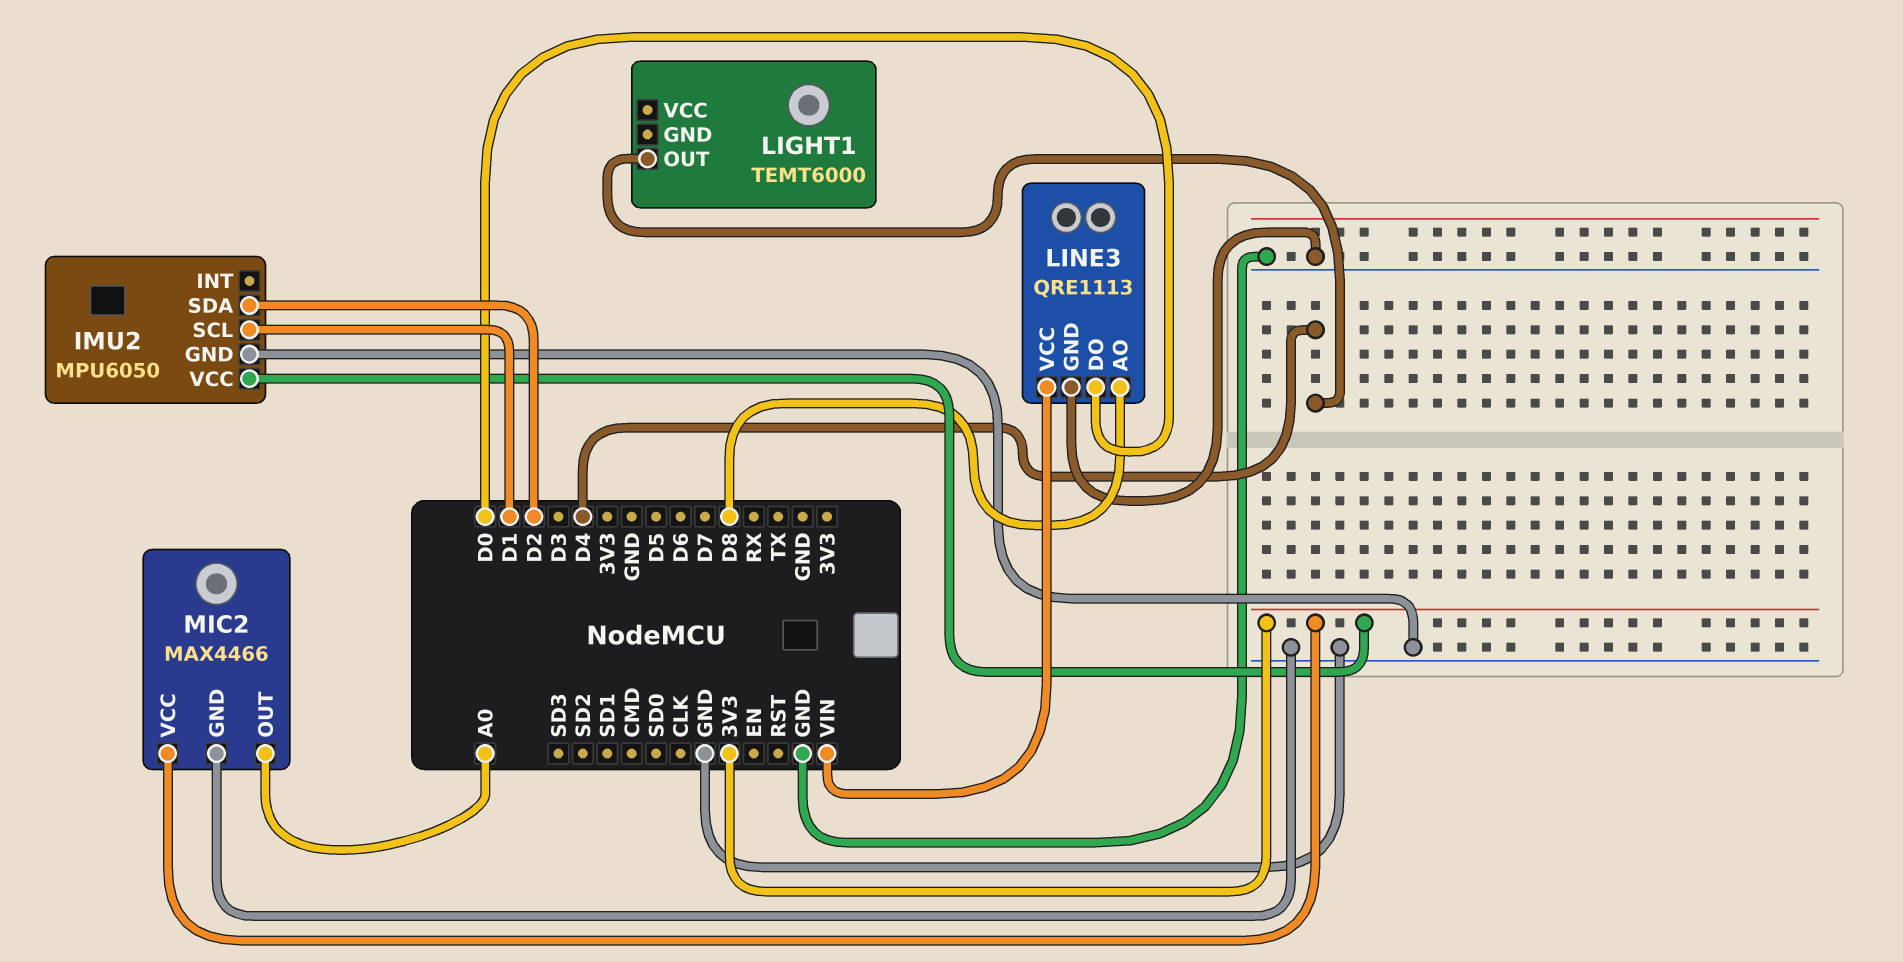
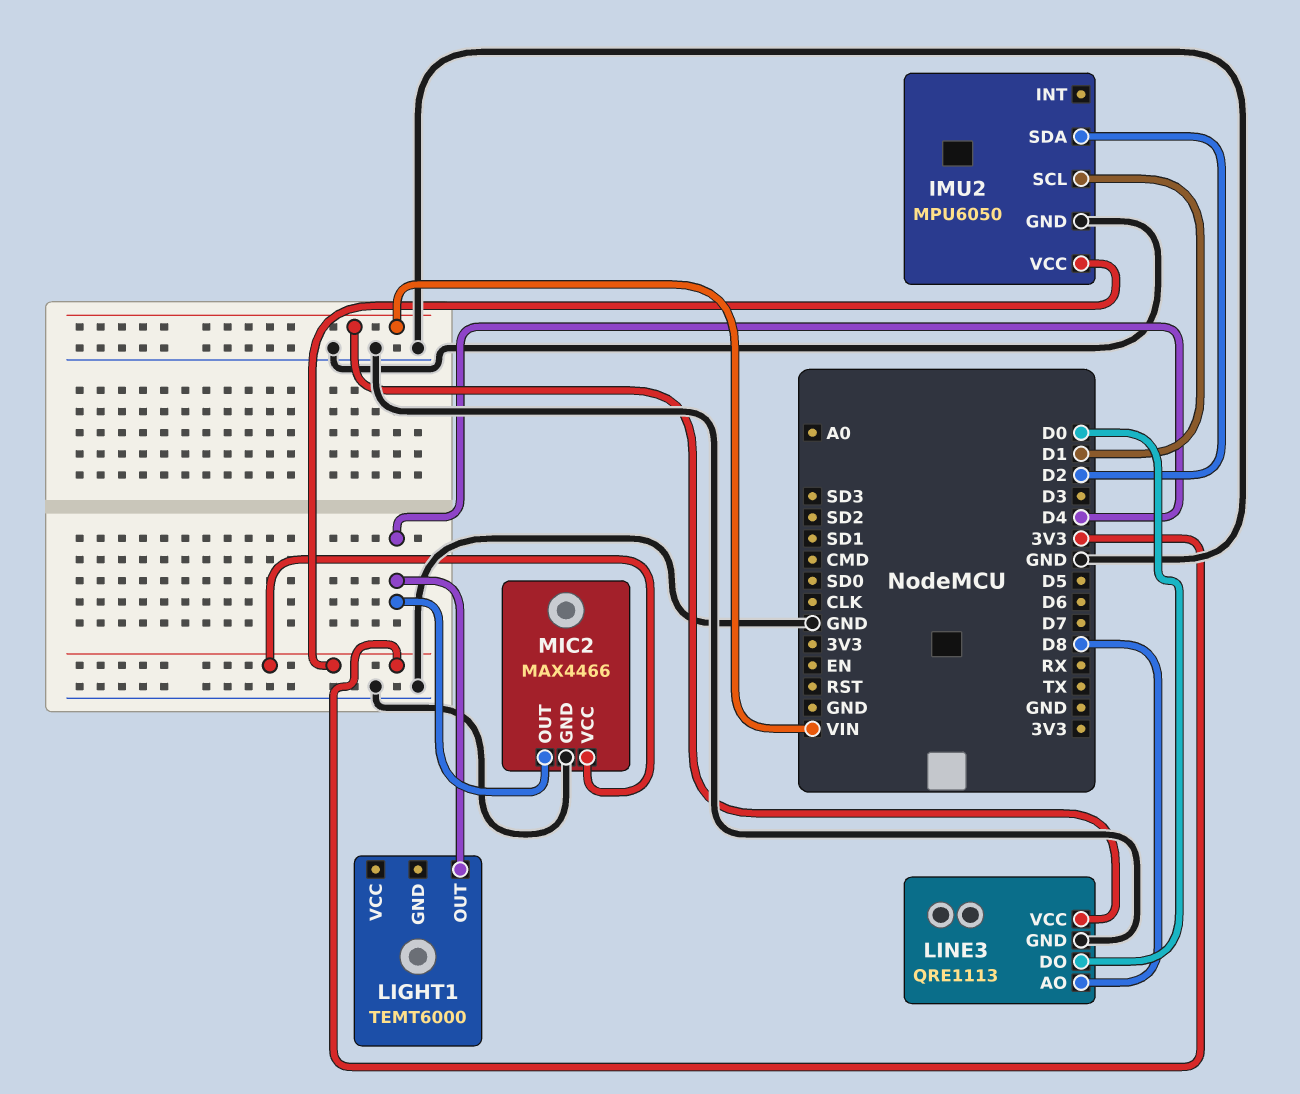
MIC2 pin OUT: A0 -> D4

